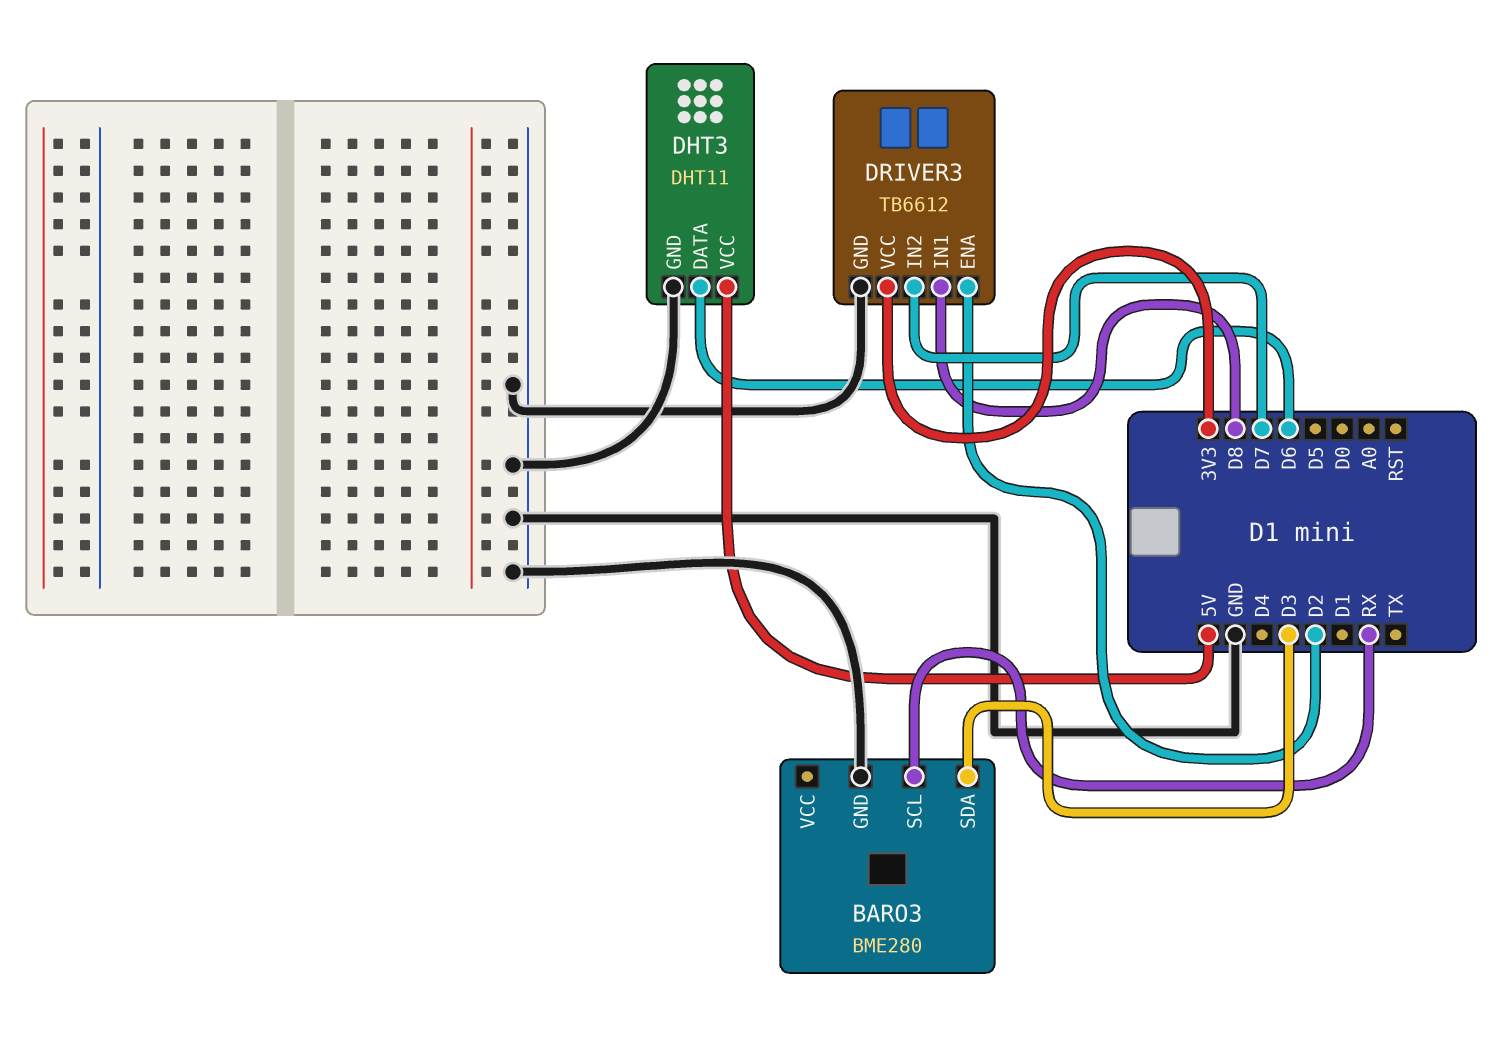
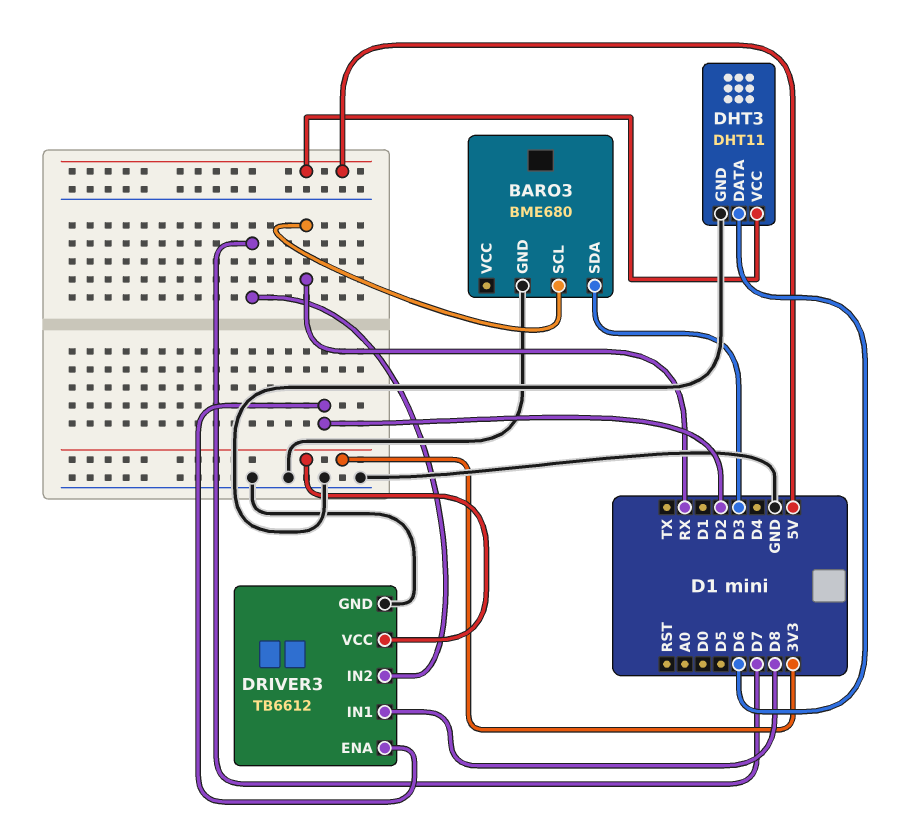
BARO3: BME280 -> BME680

